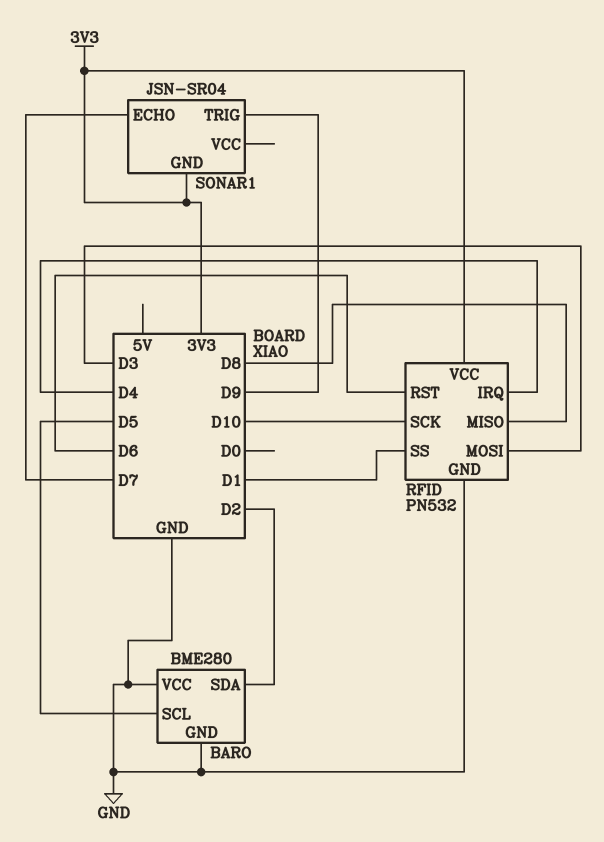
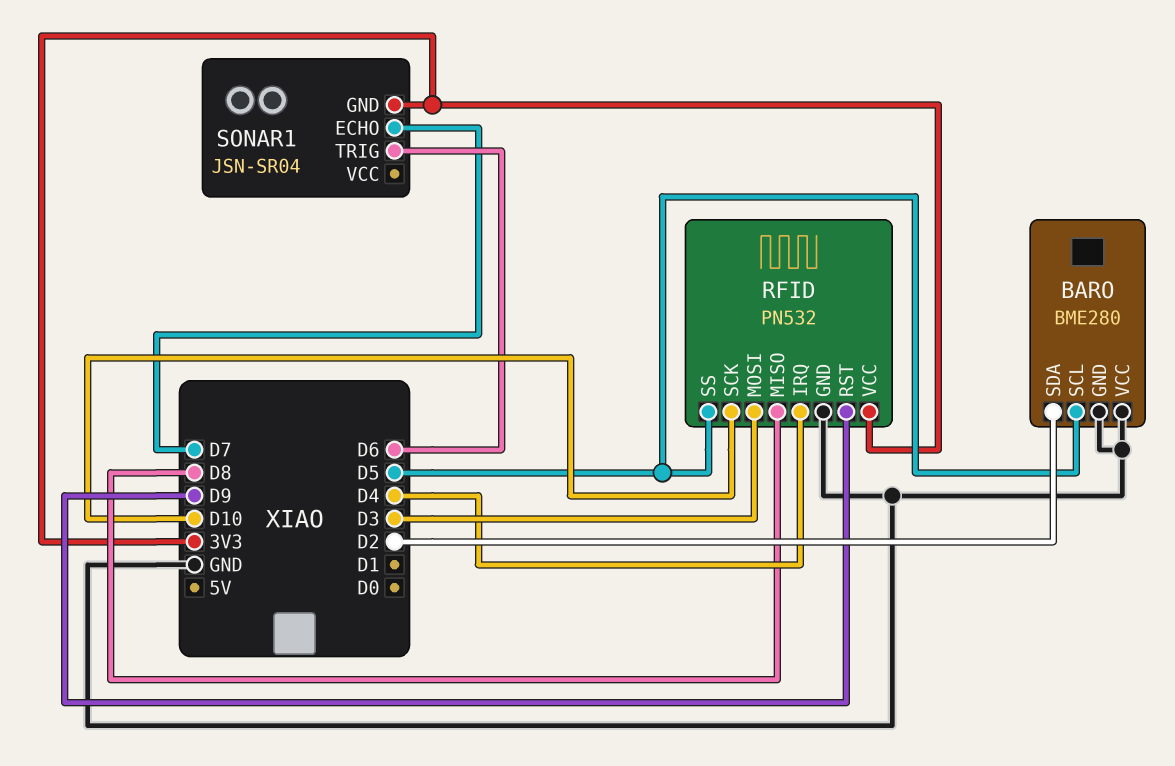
RFID pin RST: D6 -> D9
RFID pin SS: D1 -> D5
SONAR1 pin TRIG: D9 -> D6

